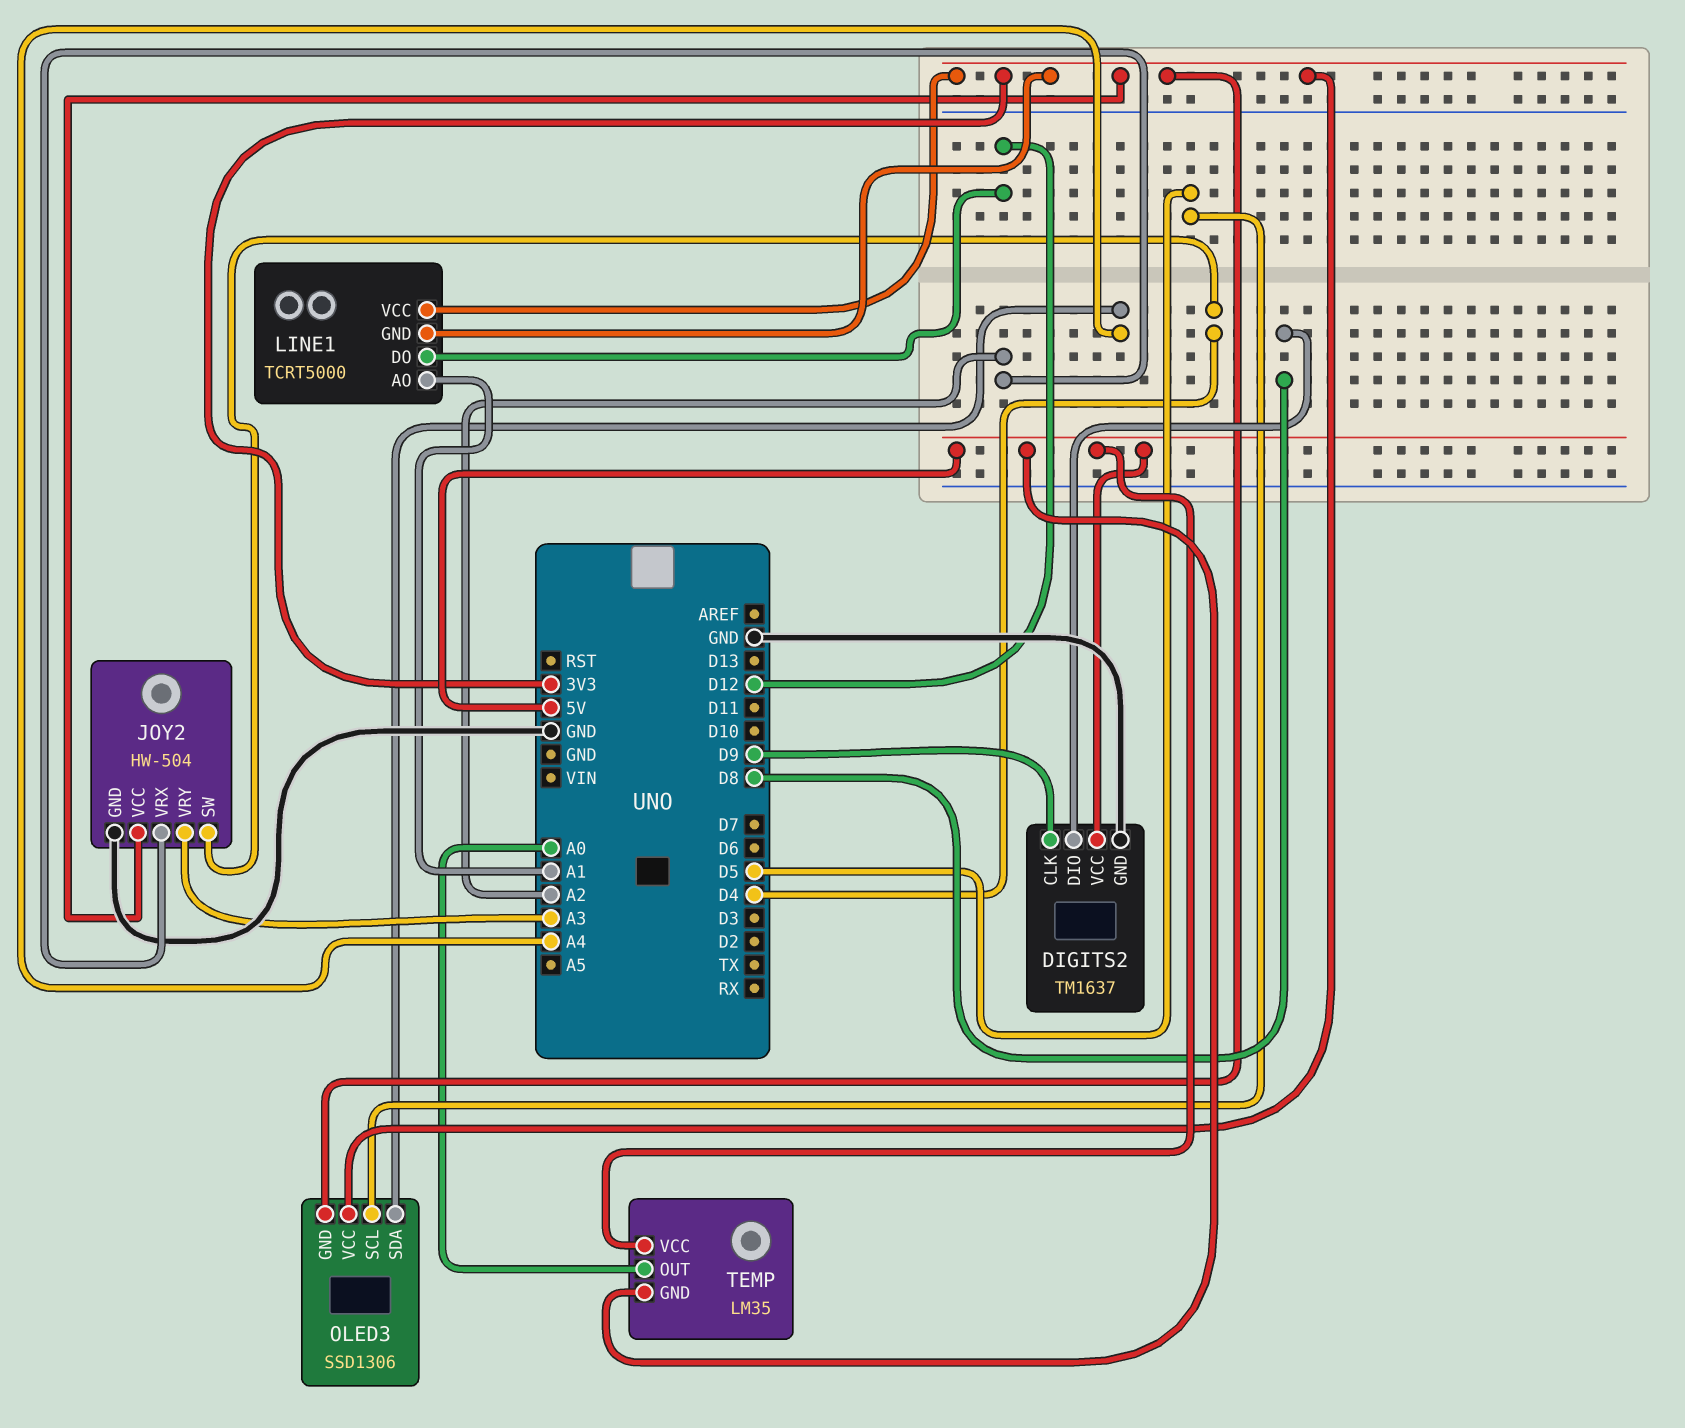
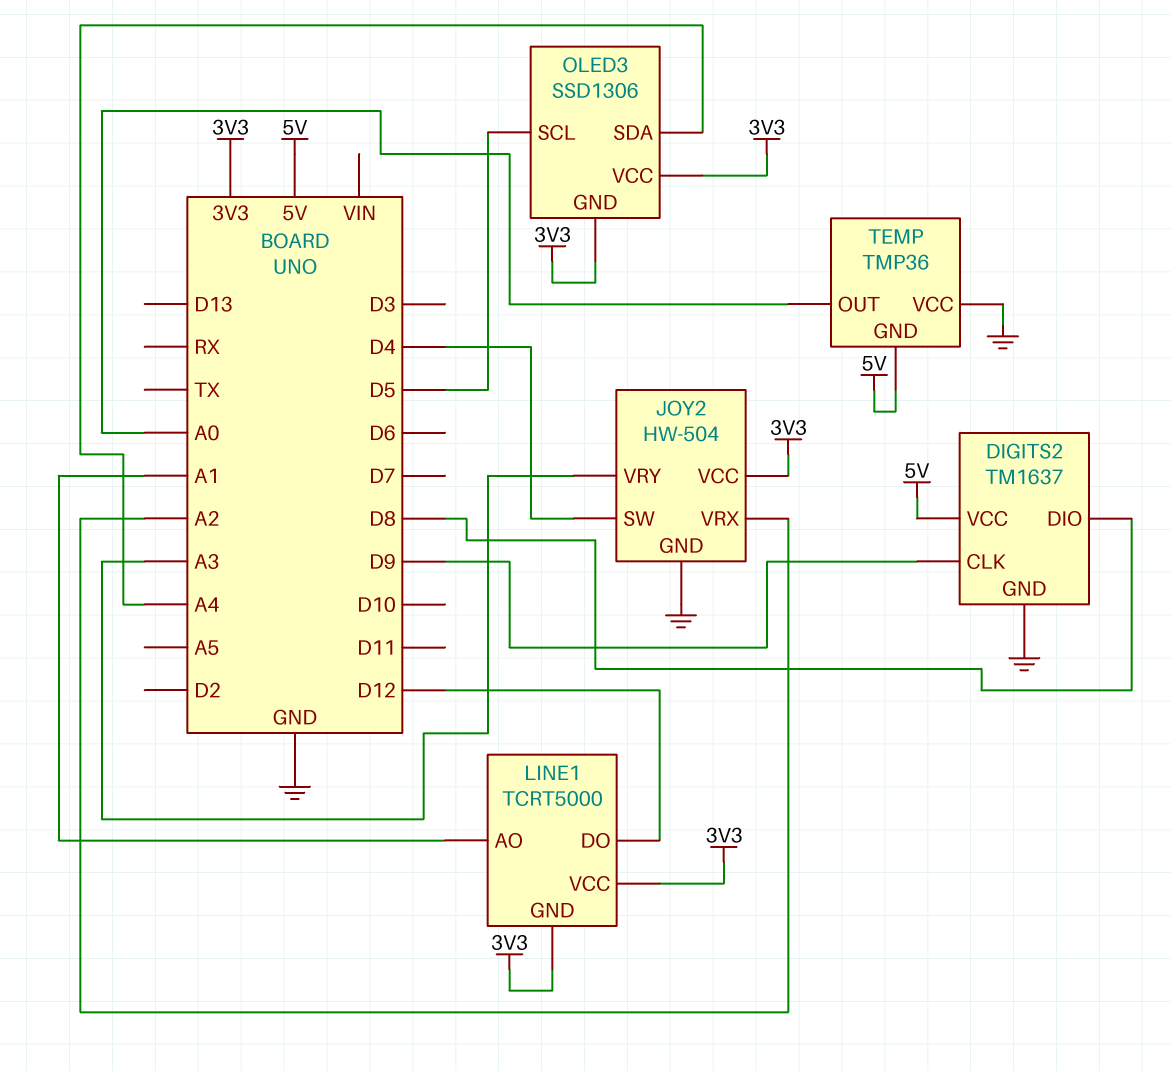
TEMP: LM35 -> TMP36
TEMP pin VCC: 5V -> GND

